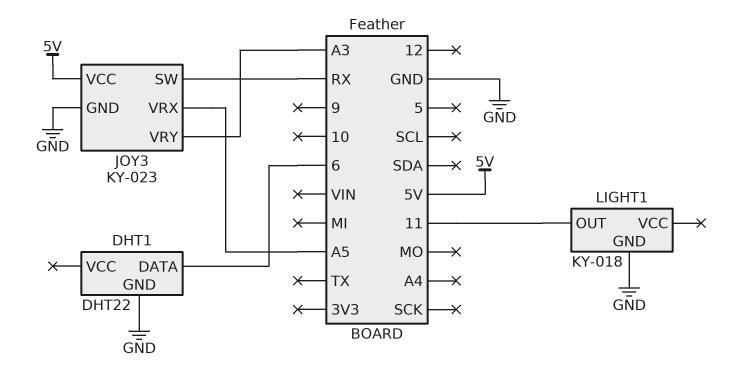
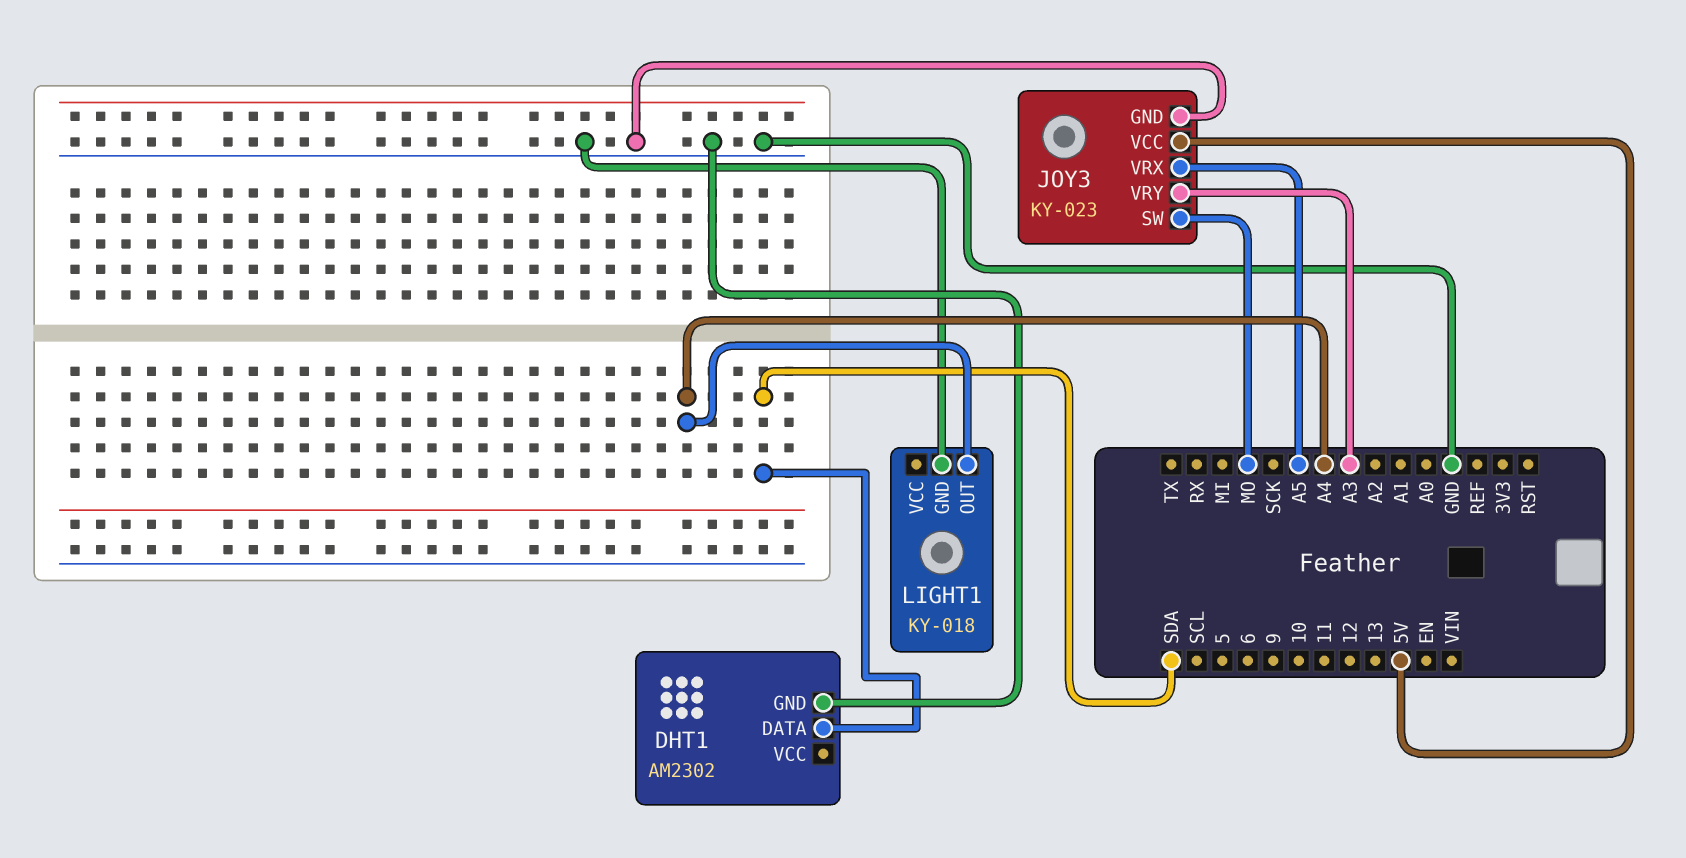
DHT1: DHT22 -> AM2302
DHT1 pin DATA: 6 -> SDA
JOY3 pin SW: RX -> MO
LIGHT1 pin OUT: 11 -> A4

